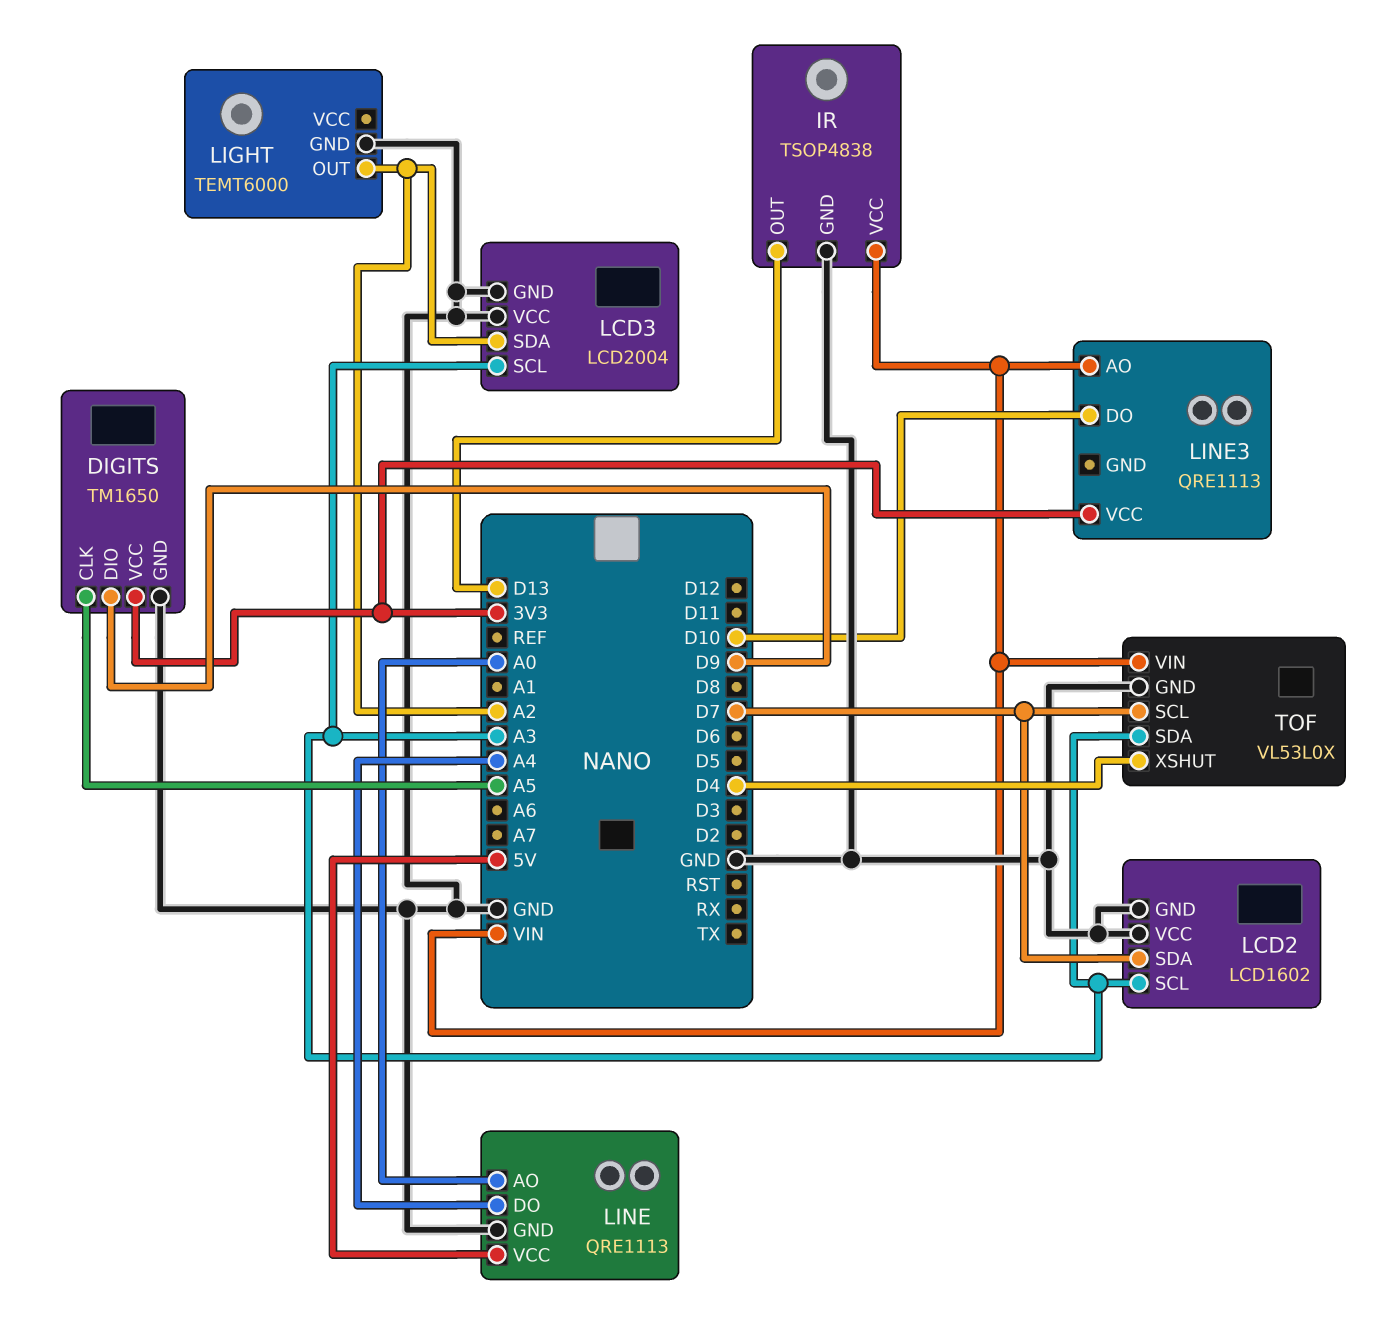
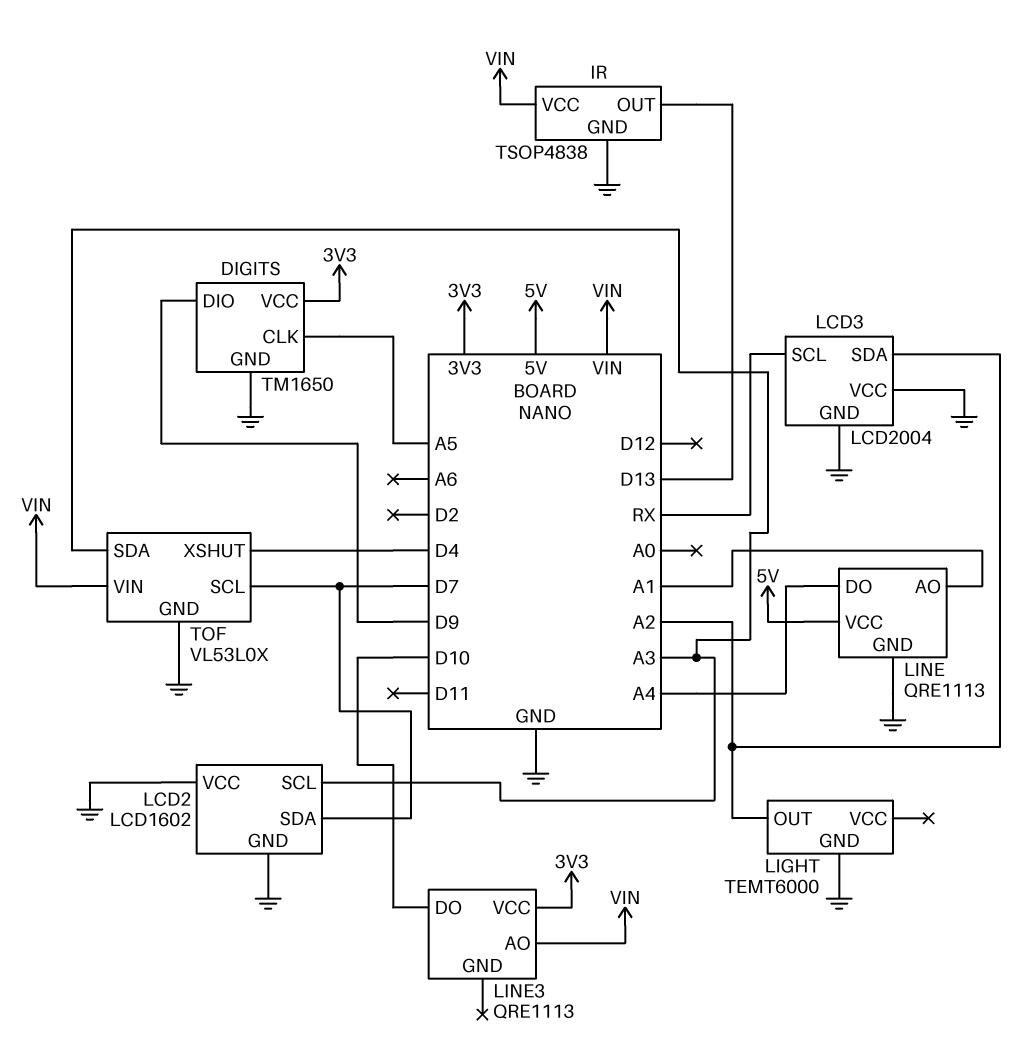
LCD3 pin SCL: A3 -> RX
LINE pin AO: A0 -> A1

